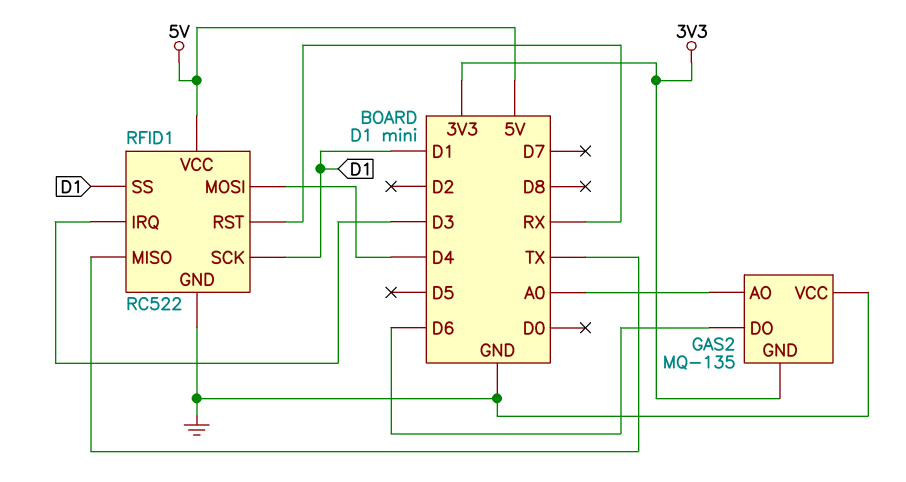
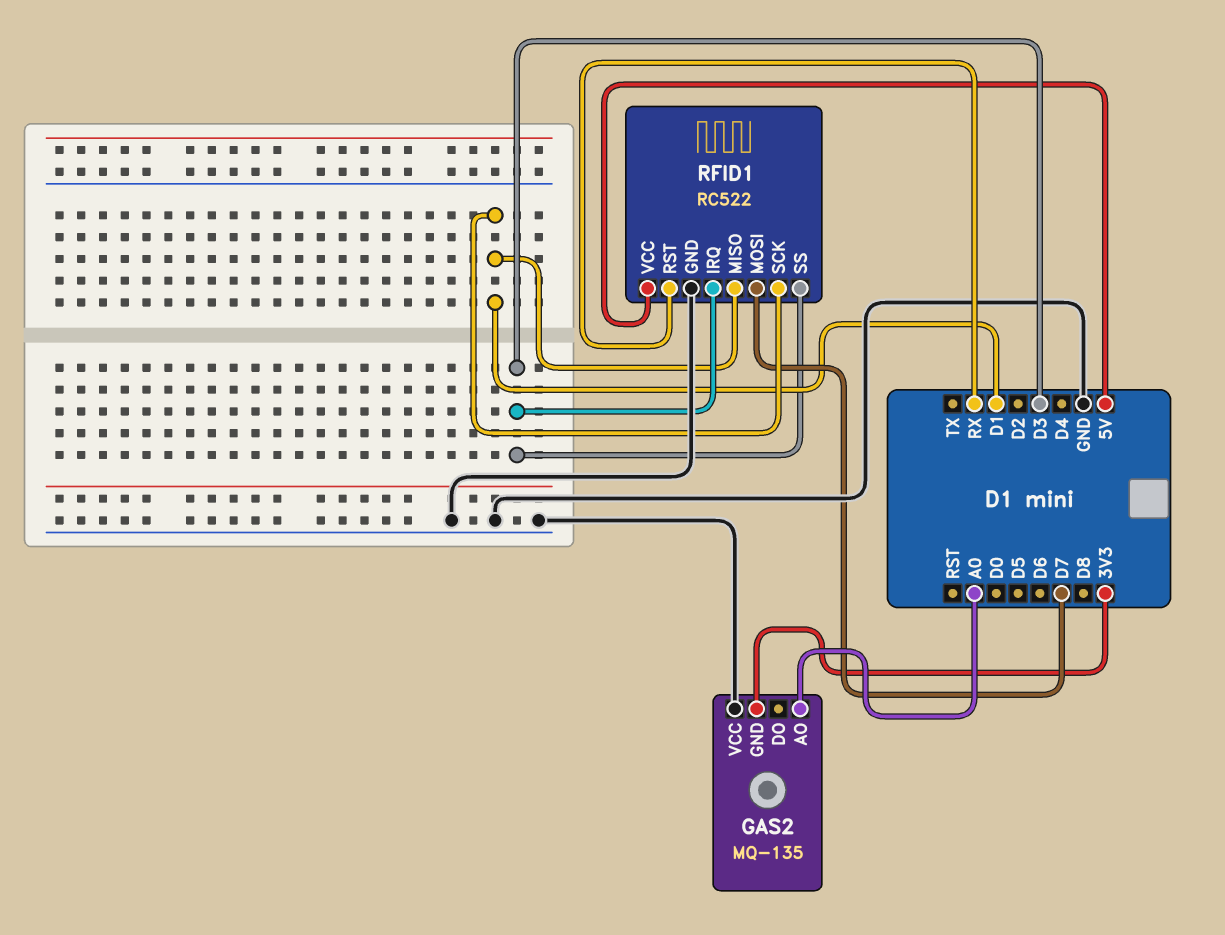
GAS2 pin DO: D6 -> none
RFID1 pin MISO: TX -> D1
RFID1 pin MOSI: D4 -> D7
RFID1 pin SS: D1 -> D3

